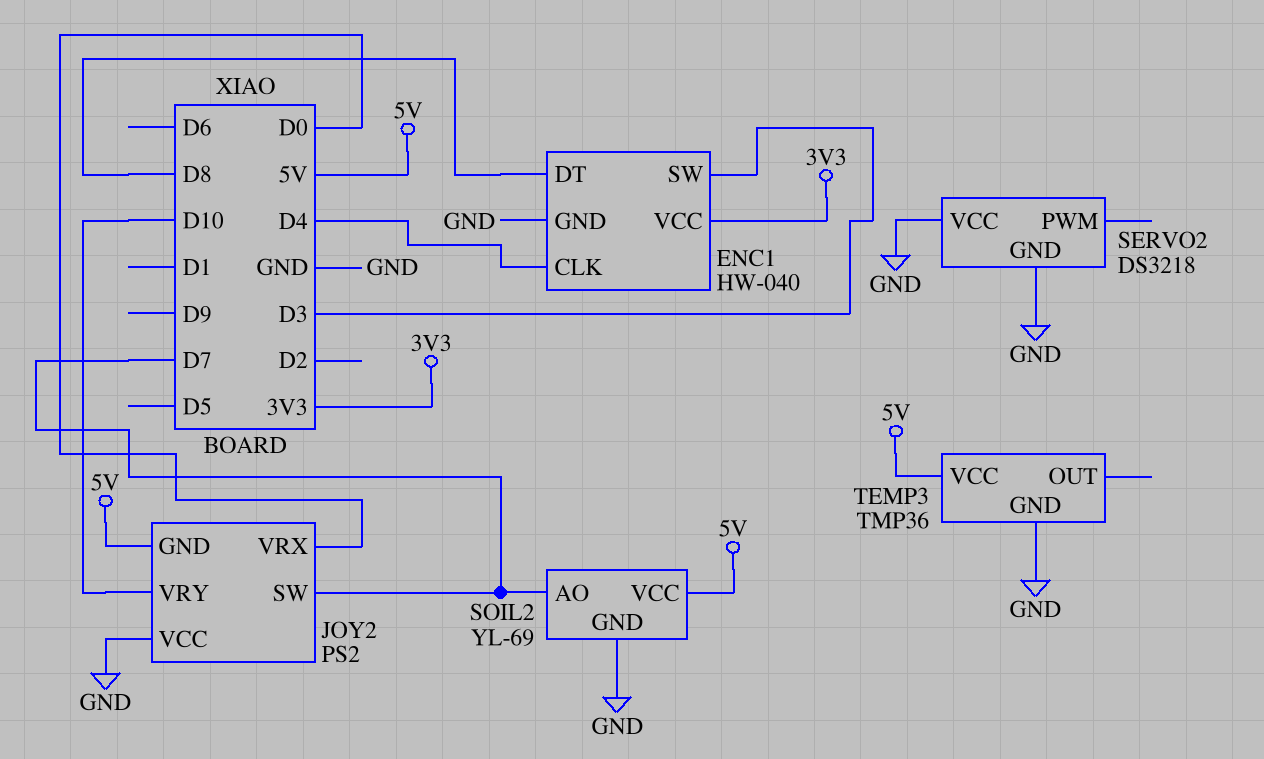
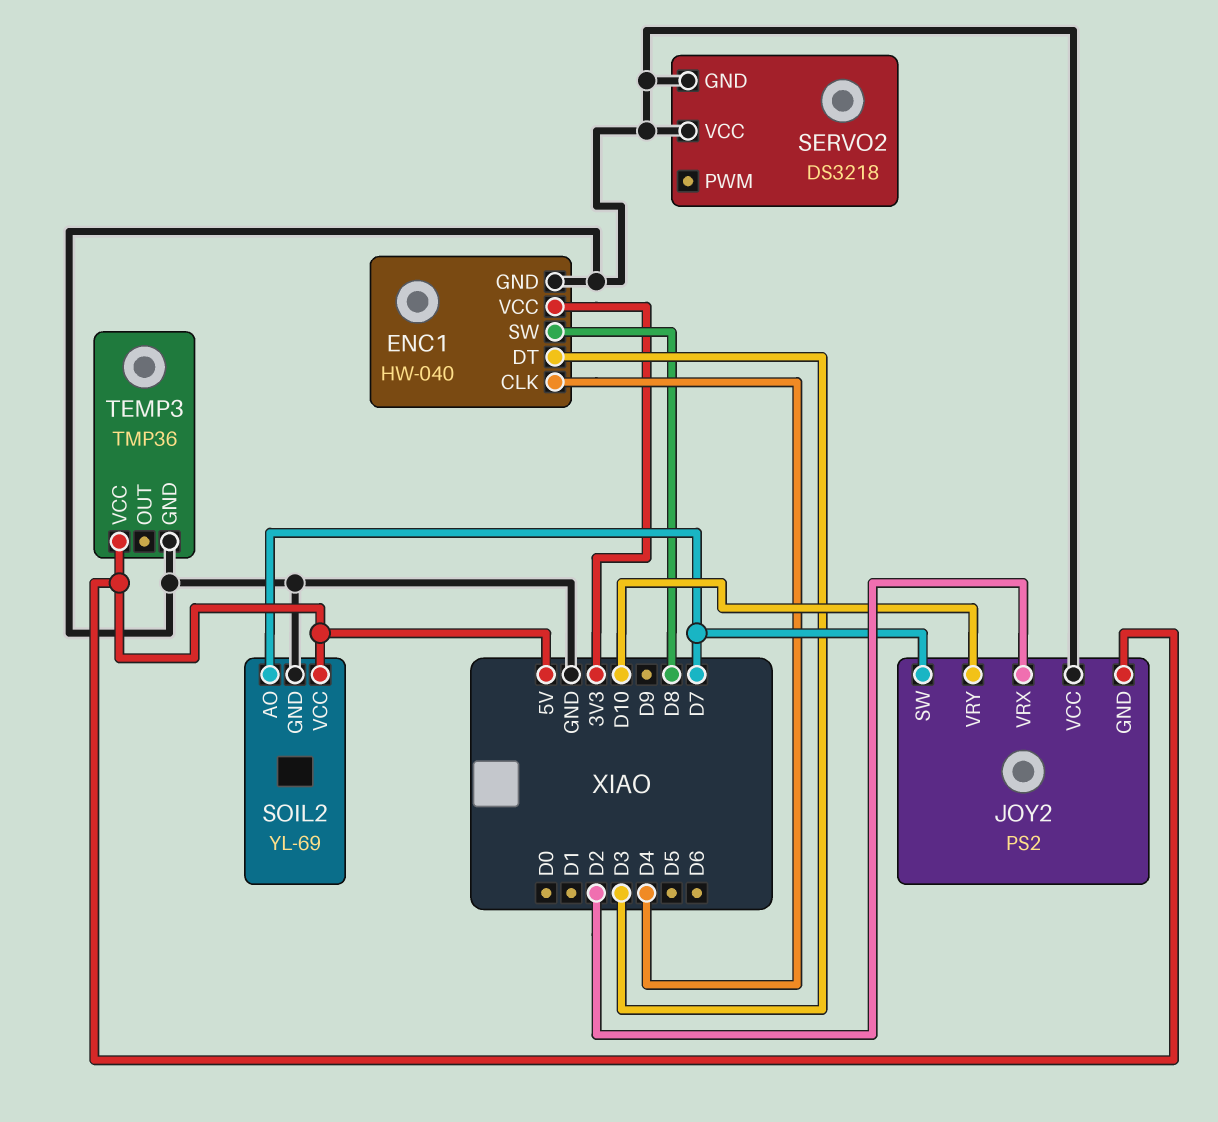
ENC1 pin DT: D8 -> D3
ENC1 pin SW: D3 -> D8
JOY2 pin VRX: D0 -> D2

